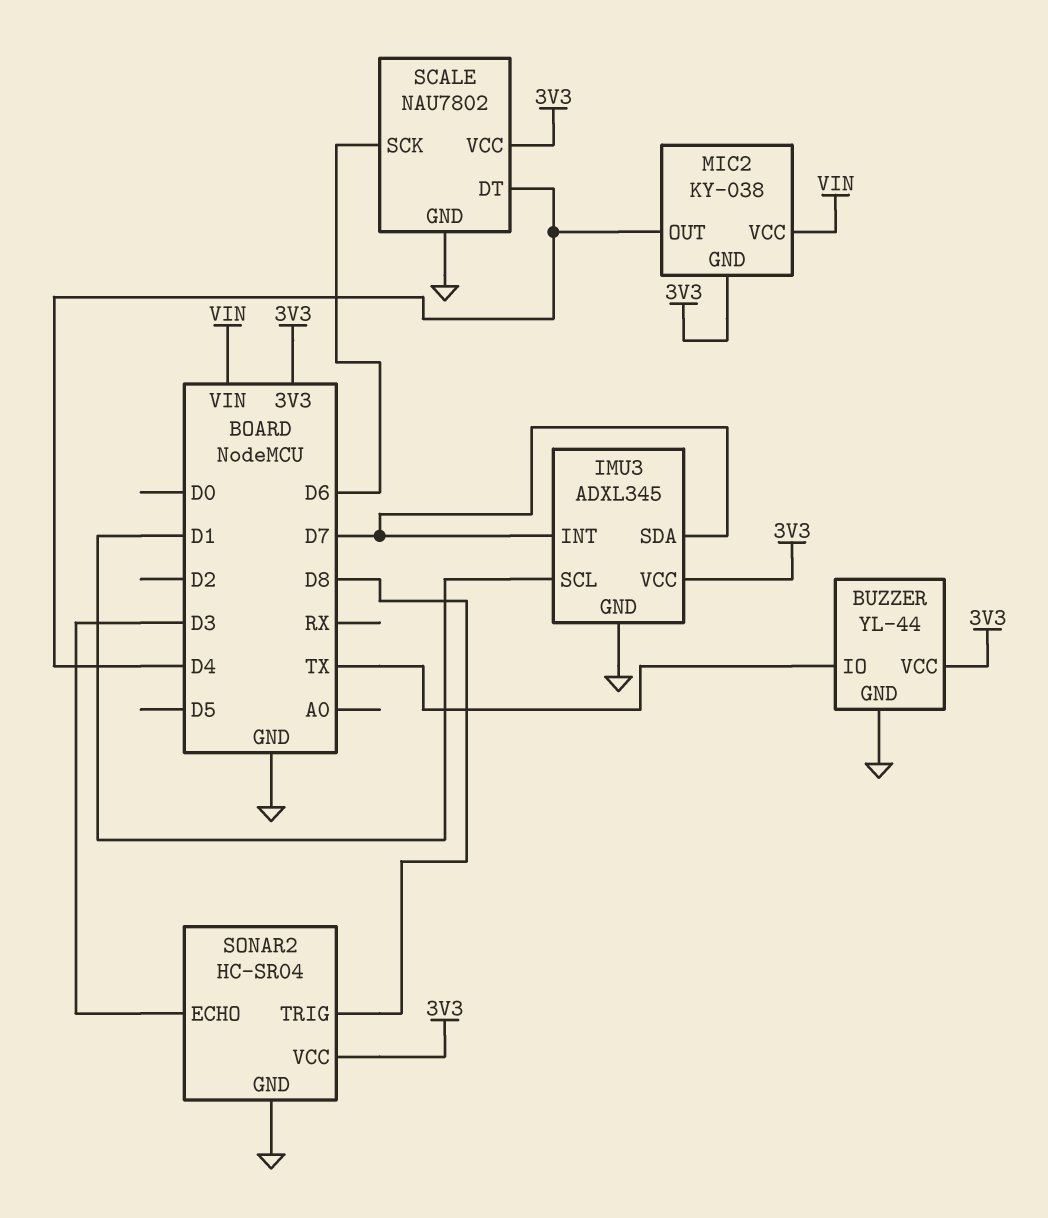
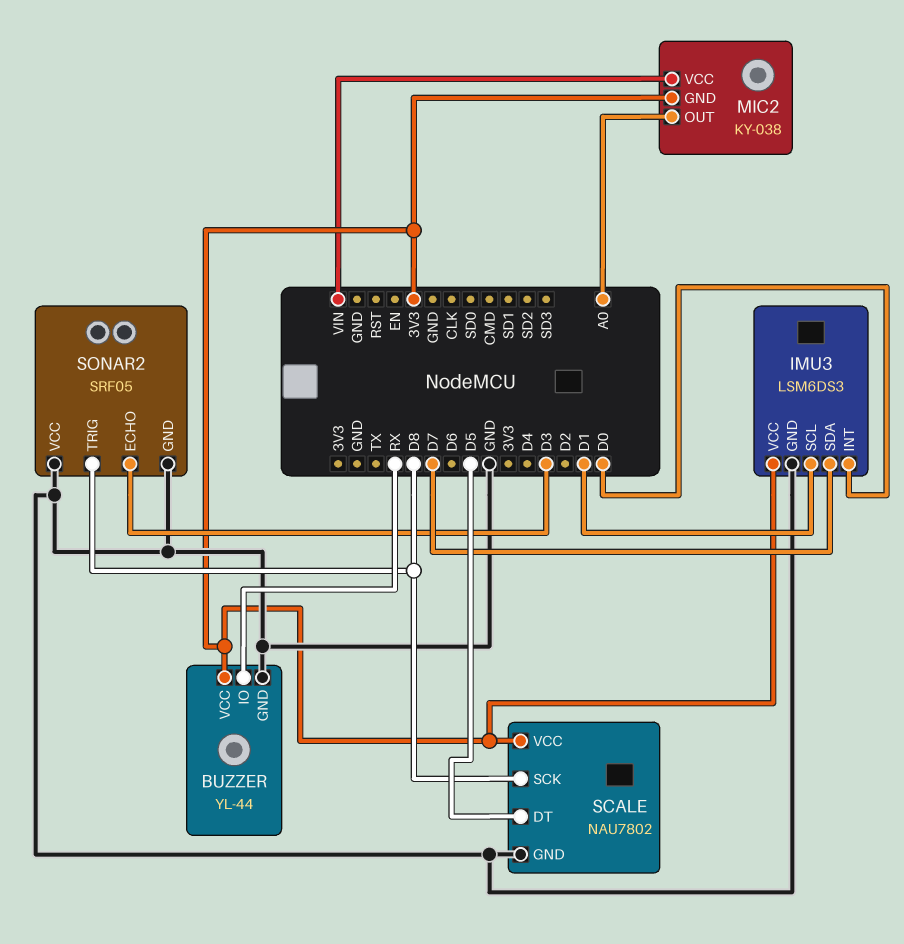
BUZZER pin IO: TX -> RX
IMU3: ADXL345 -> LSM6DS3
IMU3 pin INT: D7 -> D0
MIC2 pin OUT: D4 -> A0
SCALE pin DT: D4 -> D5
SCALE pin SCK: D6 -> D8
SONAR2: HC-SR04 -> SRF05
SONAR2 pin VCC: 3V3 -> GND

